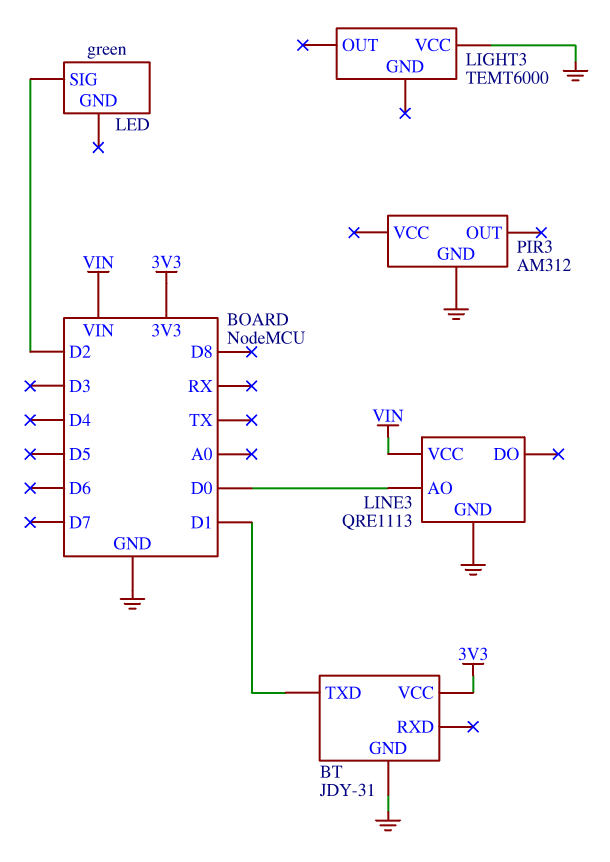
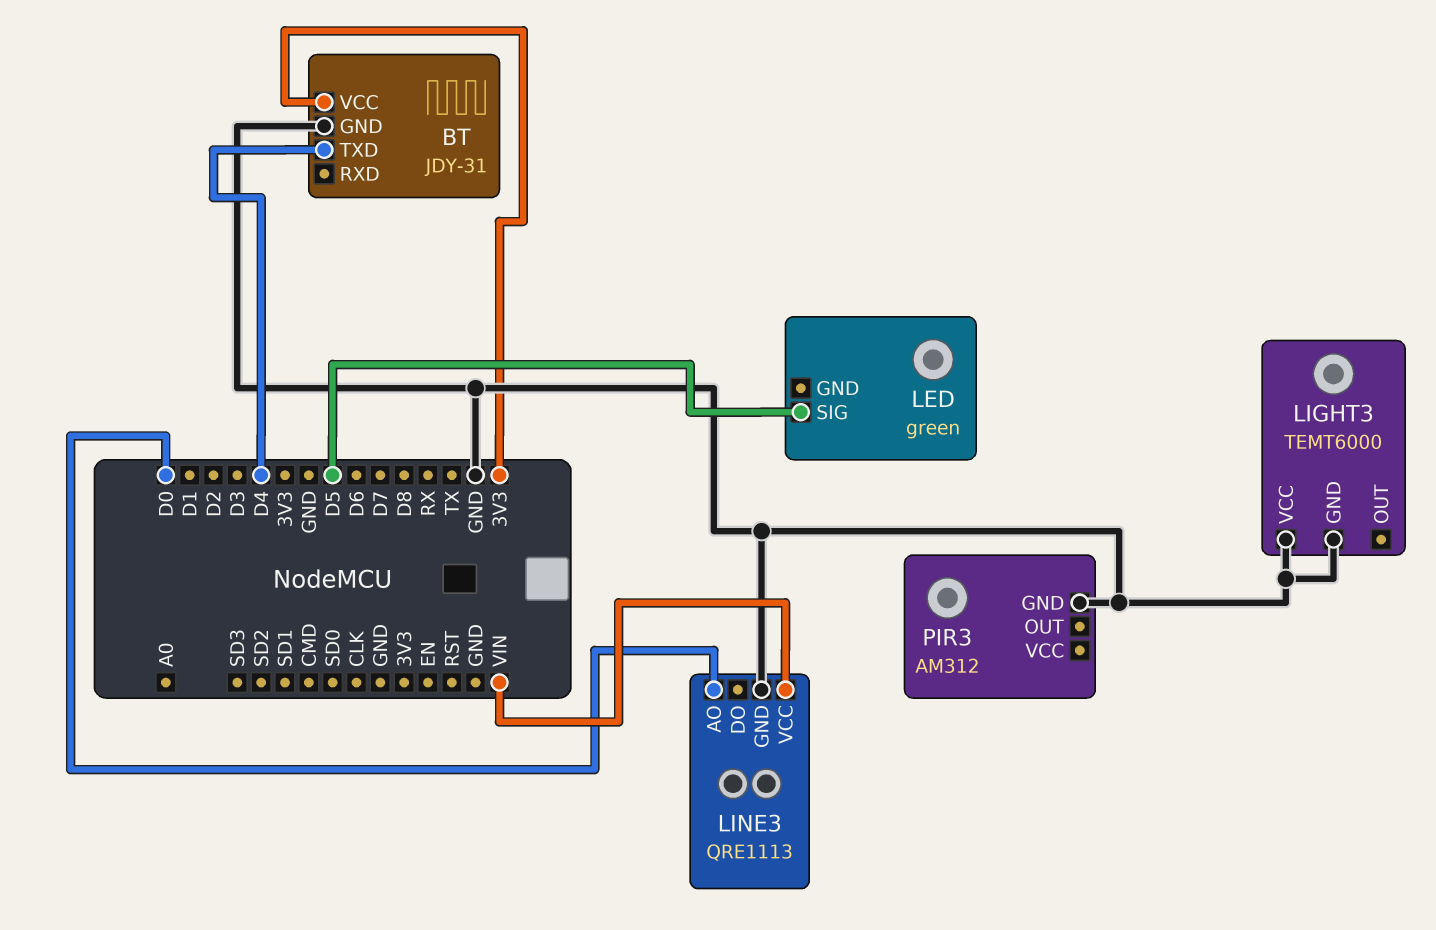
BT pin TXD: D1 -> D4
LED pin SIG: D2 -> D5
LIGHT3 pin GND: none -> GND

